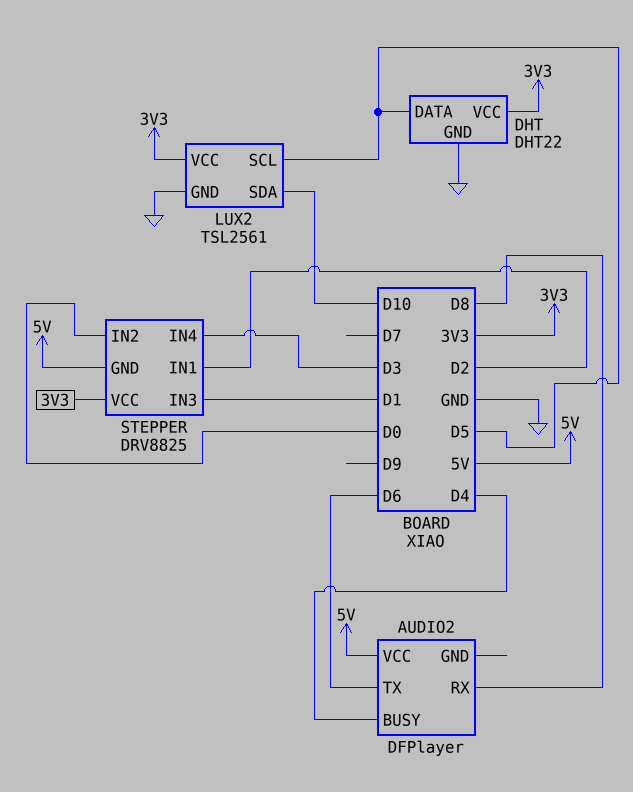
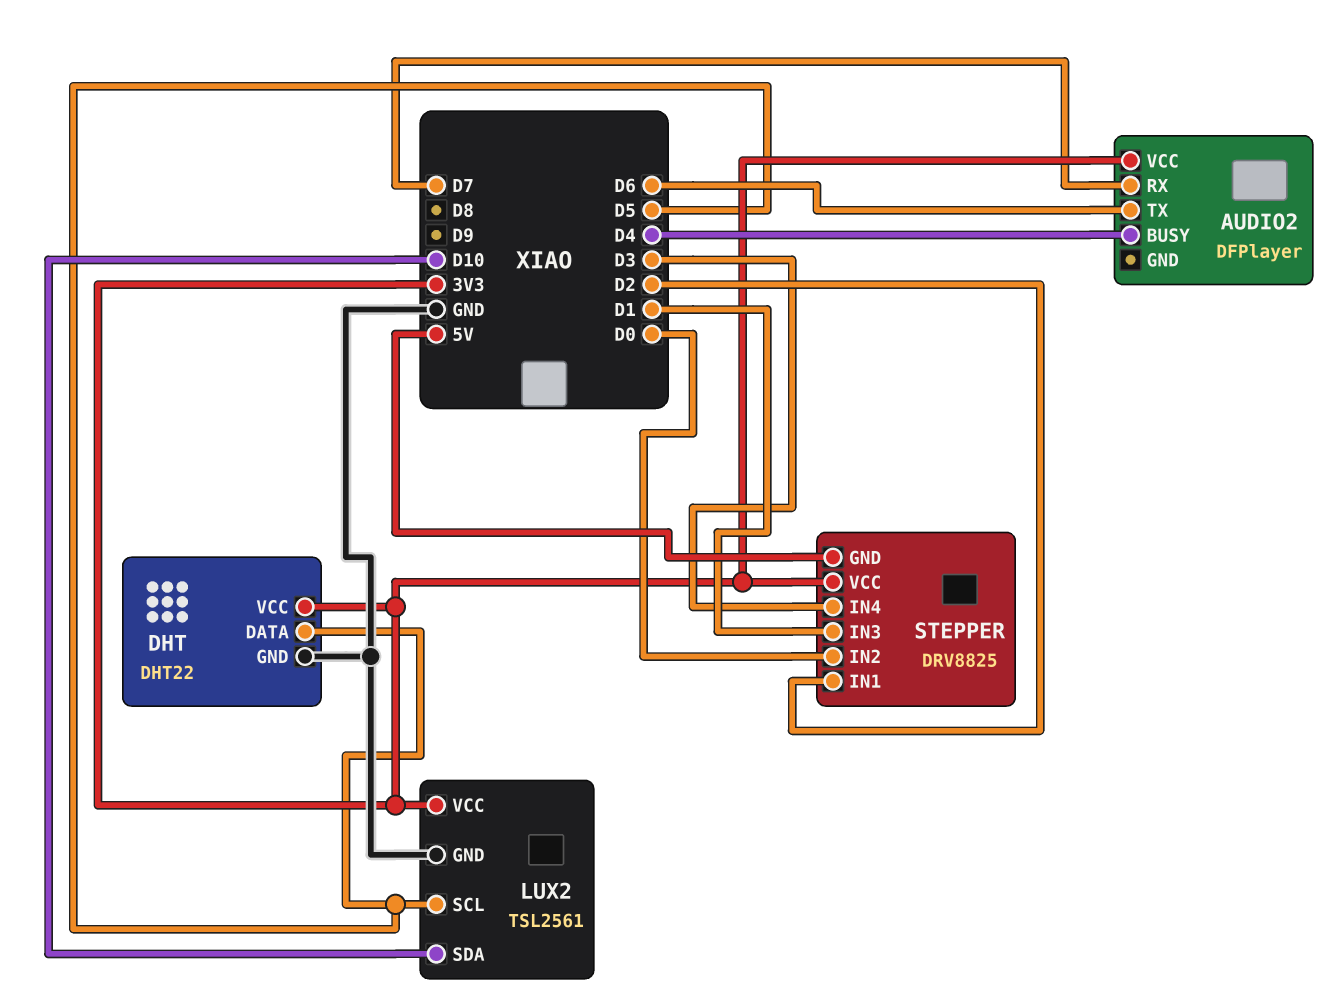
AUDIO2 pin RX: D8 -> D7
AUDIO2 pin VCC: 5V -> 3V3

